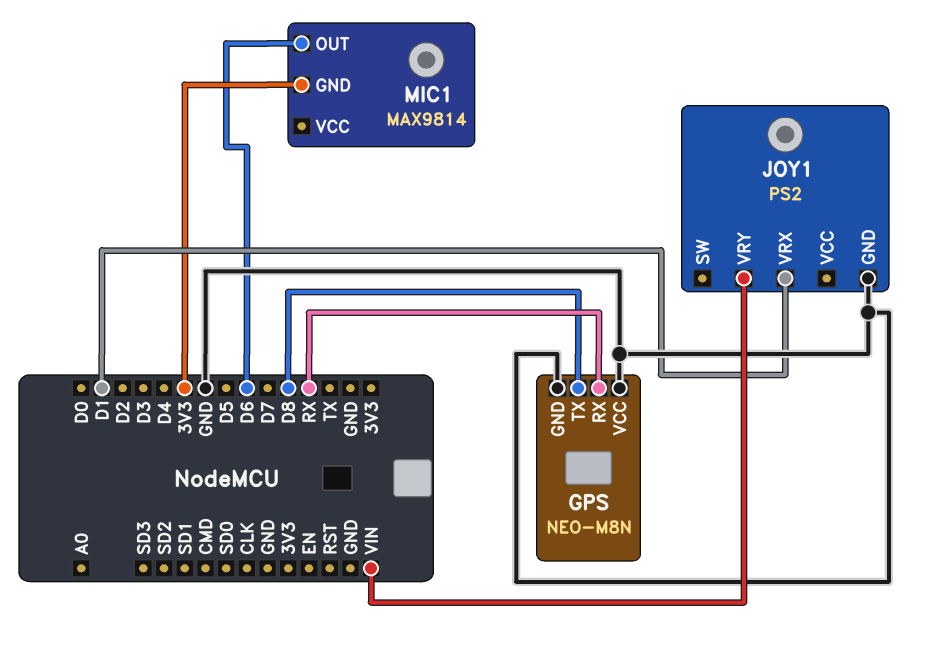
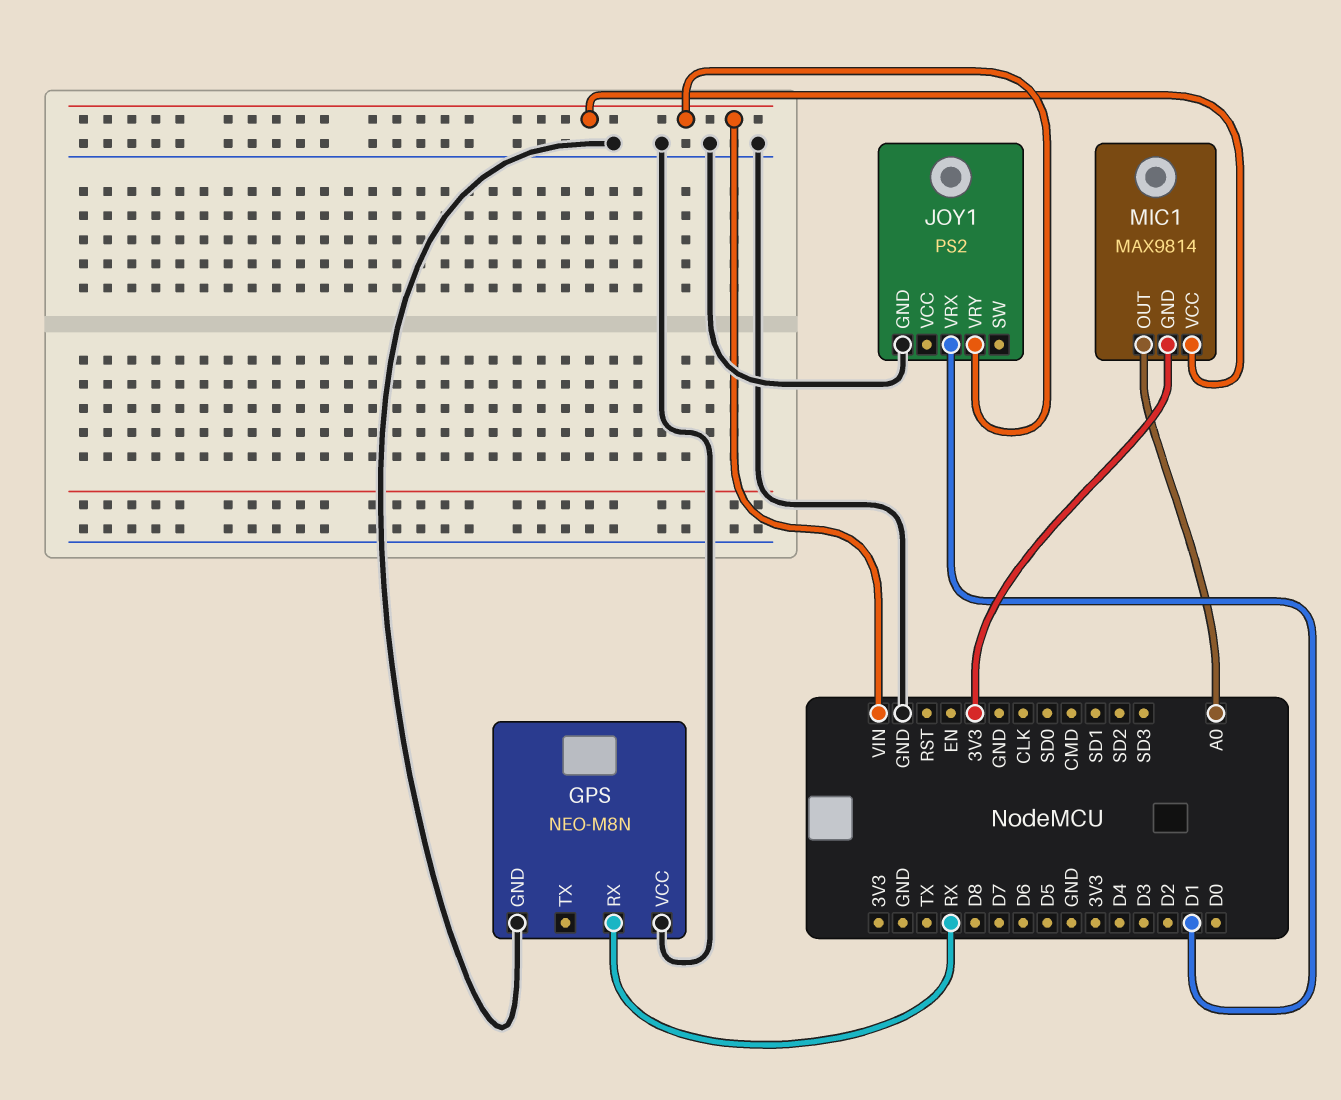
GPS pin TX: D8 -> none
MIC1 pin OUT: D6 -> A0
MIC1 pin VCC: none -> VIN

